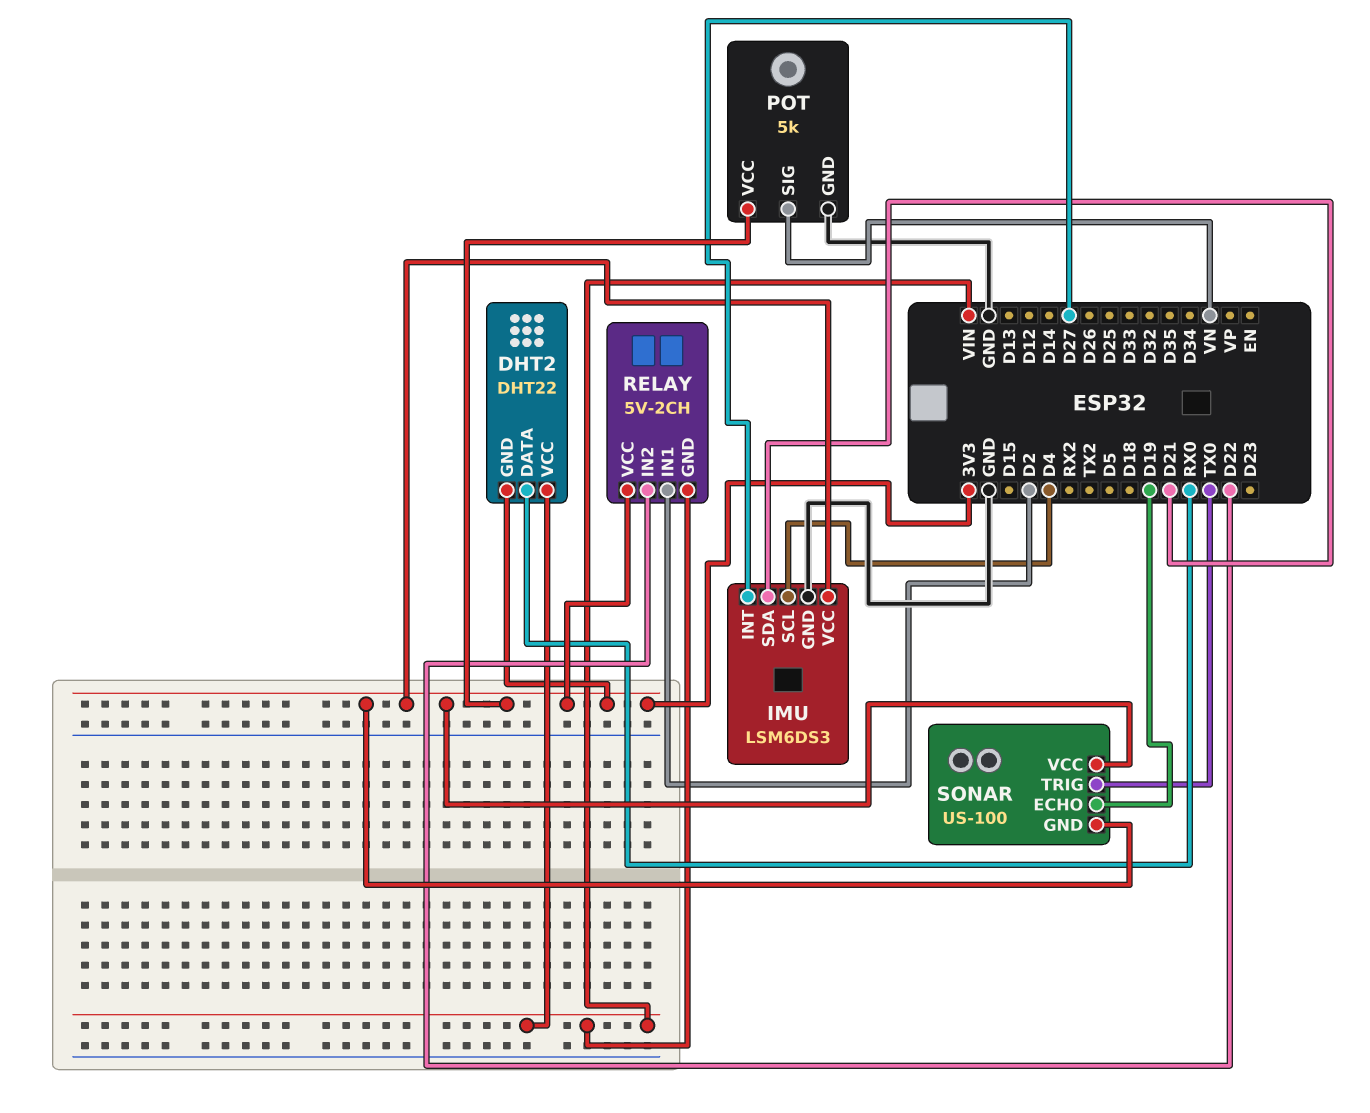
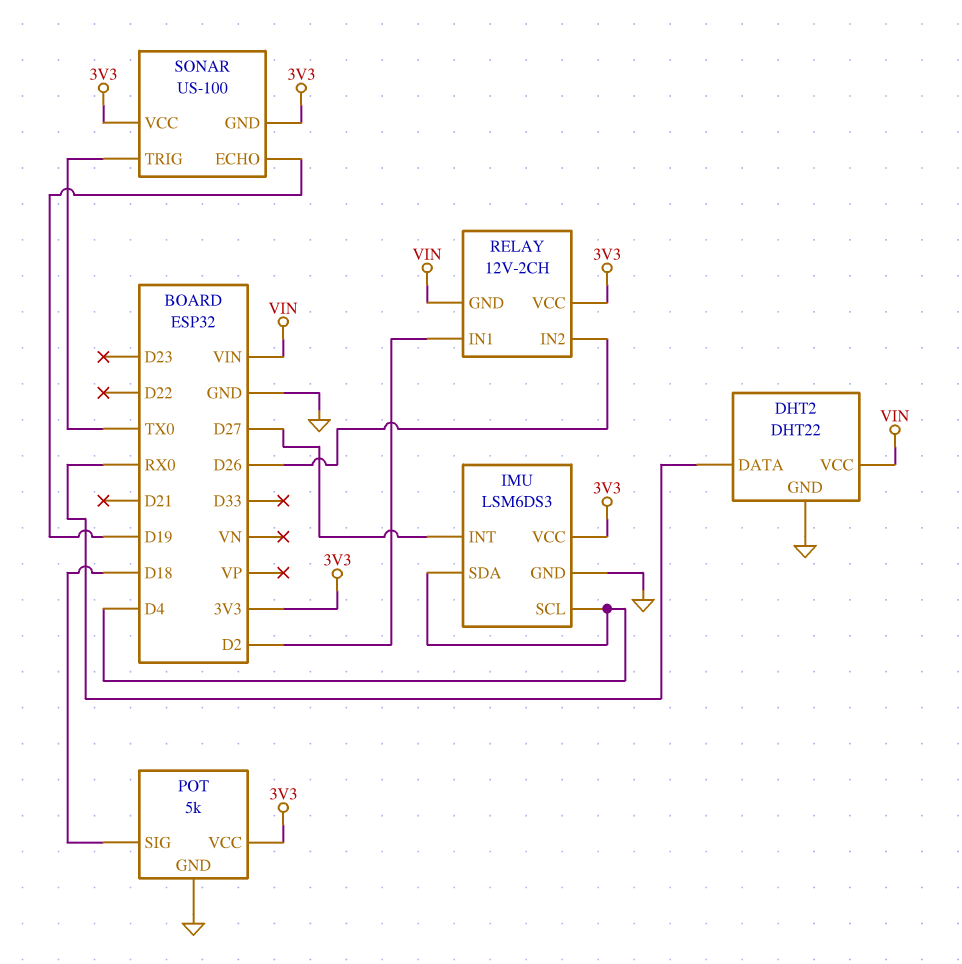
DHT2 pin GND: 3V3 -> GND
IMU pin SDA: D21 -> D4
POT pin SIG: VN -> D18
RELAY: 5V-2CH -> 12V-2CH
RELAY pin IN2: D22 -> D26

